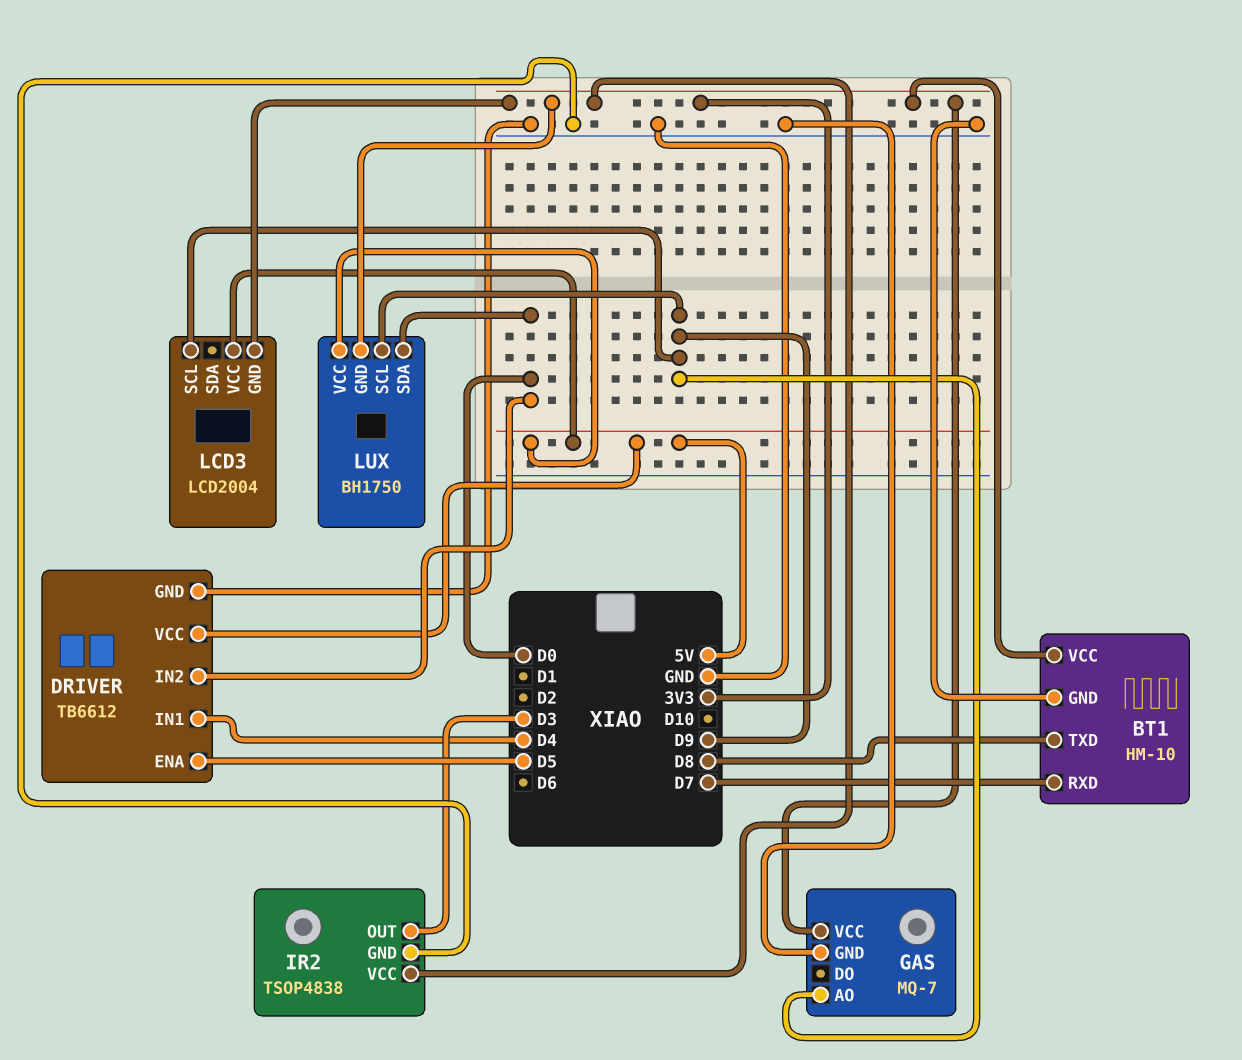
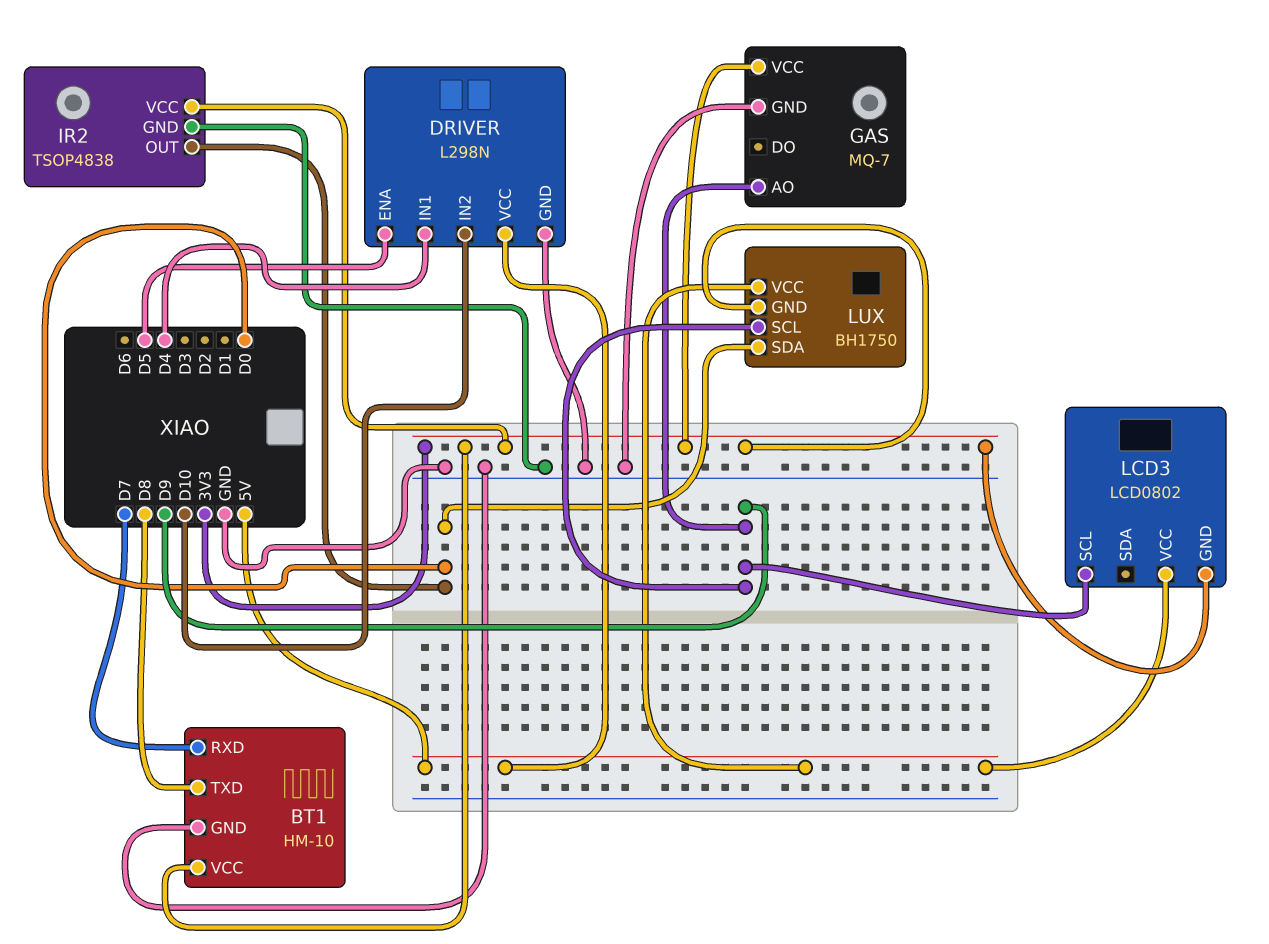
DRIVER: TB6612 -> L298N
DRIVER pin IN2: D0 -> D10
IR2 pin OUT: D3 -> D0
LCD3: LCD2004 -> LCD0802

